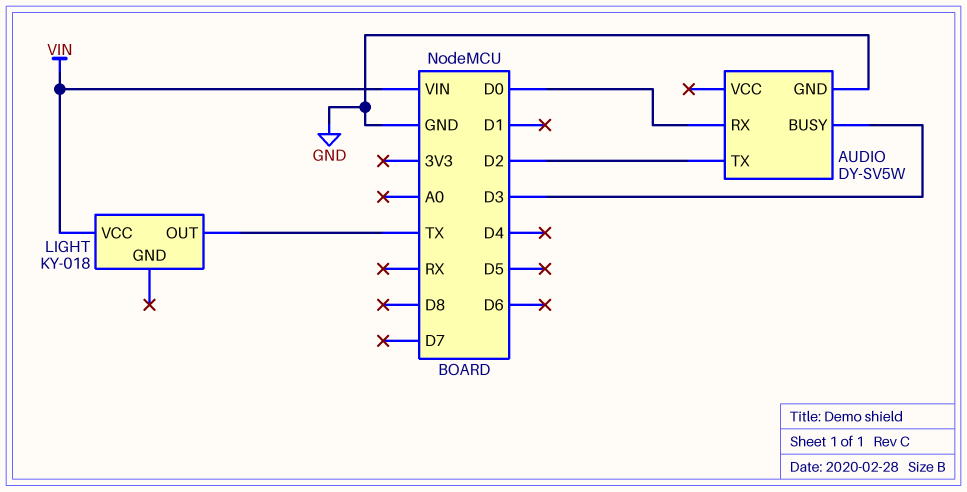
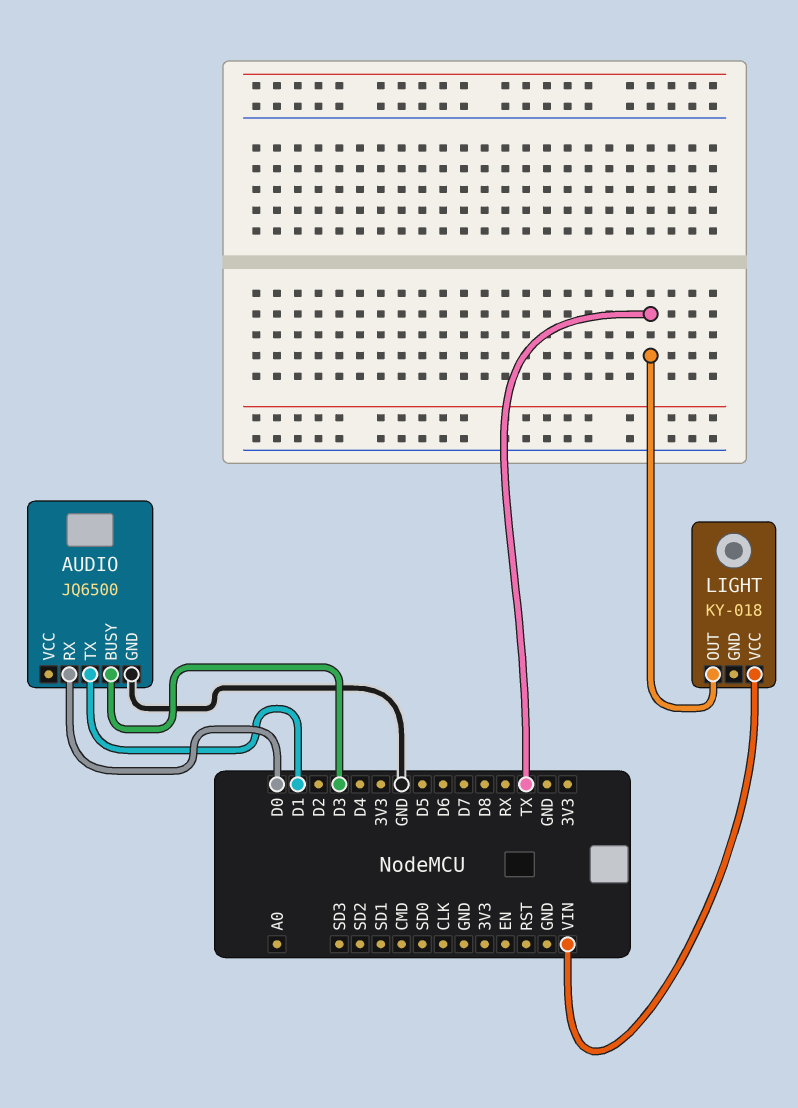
AUDIO: DY-SV5W -> JQ6500
AUDIO pin TX: D2 -> D1

